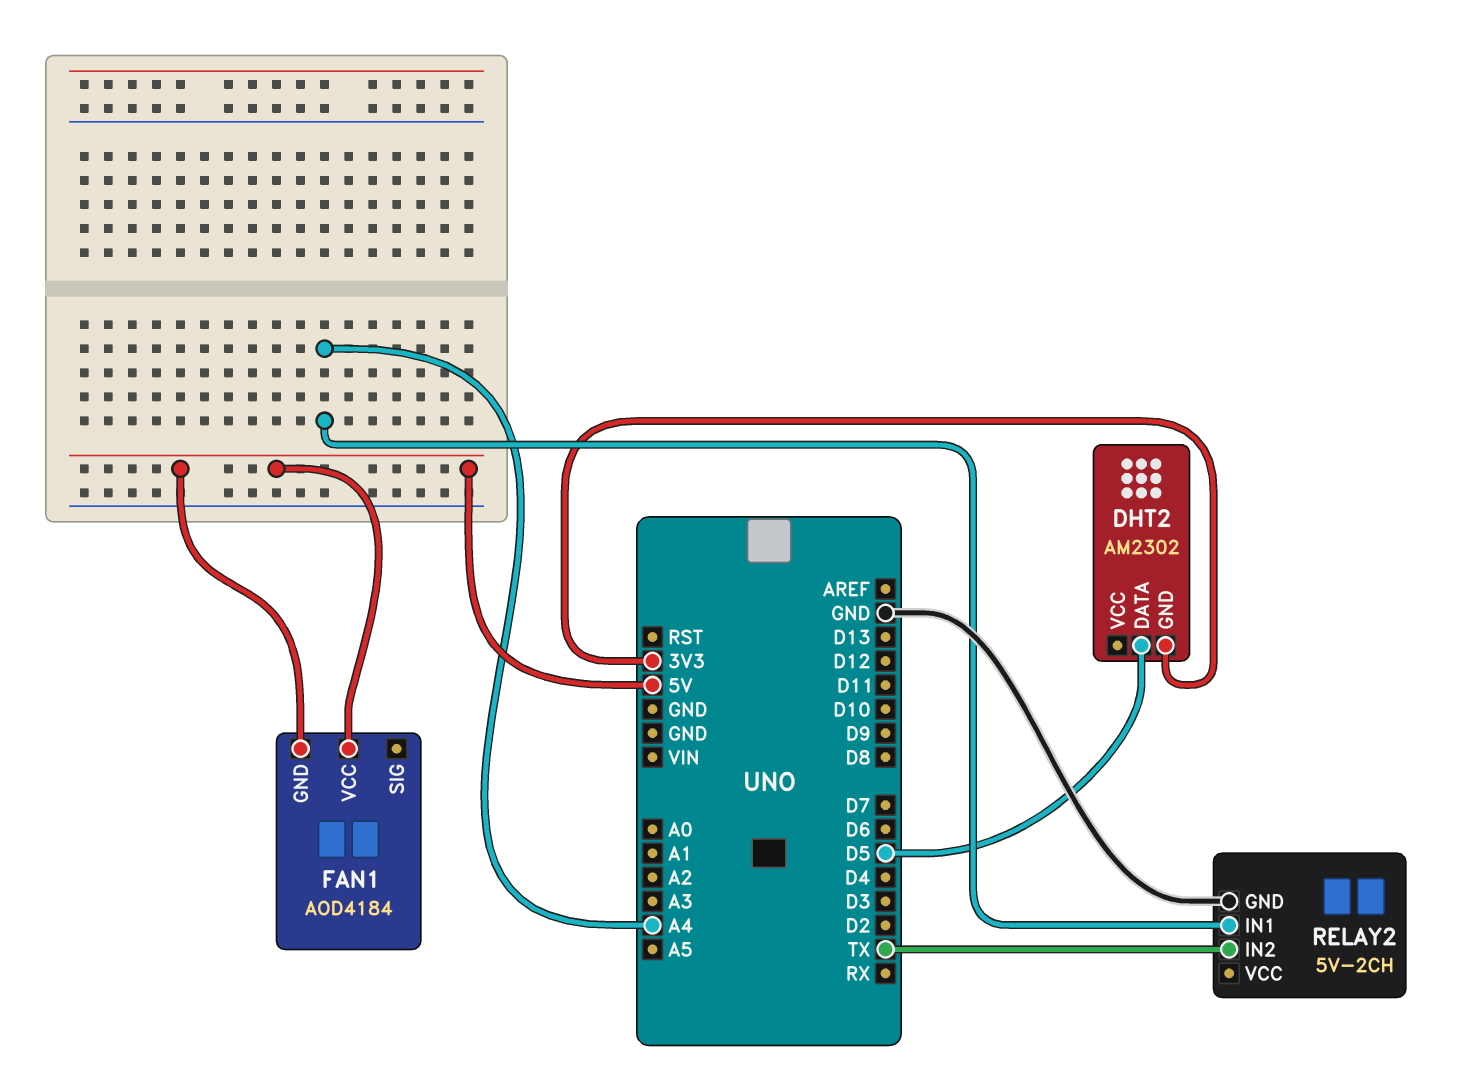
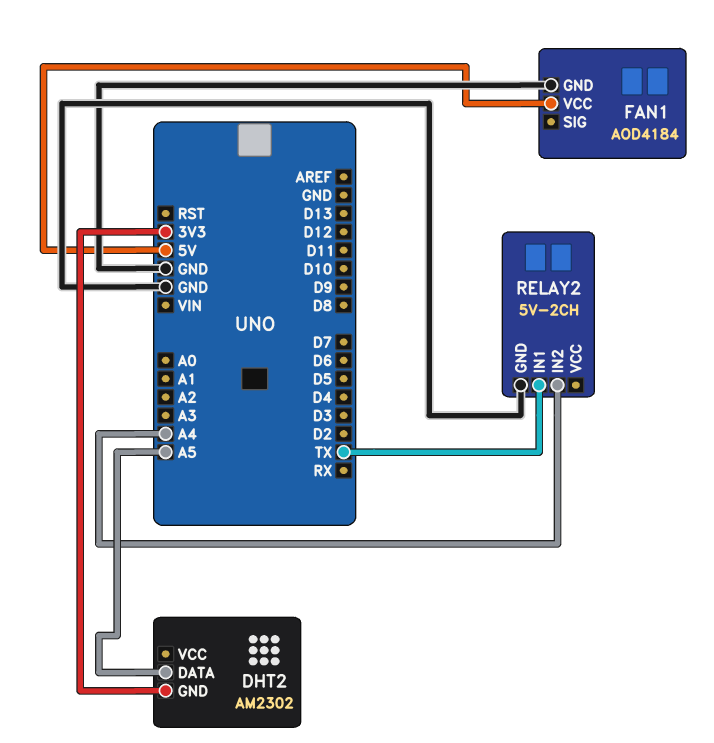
DHT2 pin DATA: D5 -> A5
FAN1 pin GND: 5V -> GND
RELAY2 pin IN1: A4 -> TX
RELAY2 pin IN2: TX -> A4

